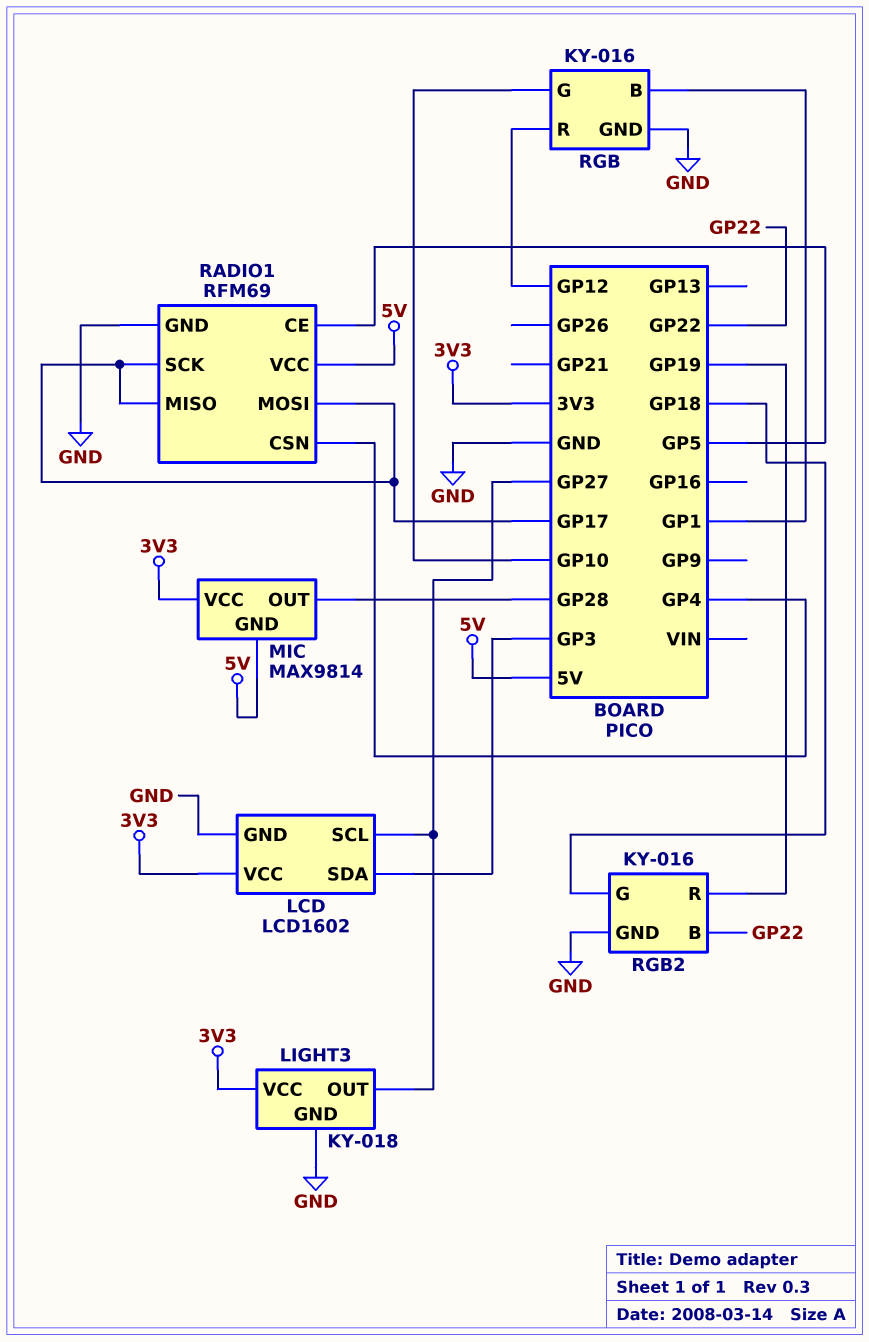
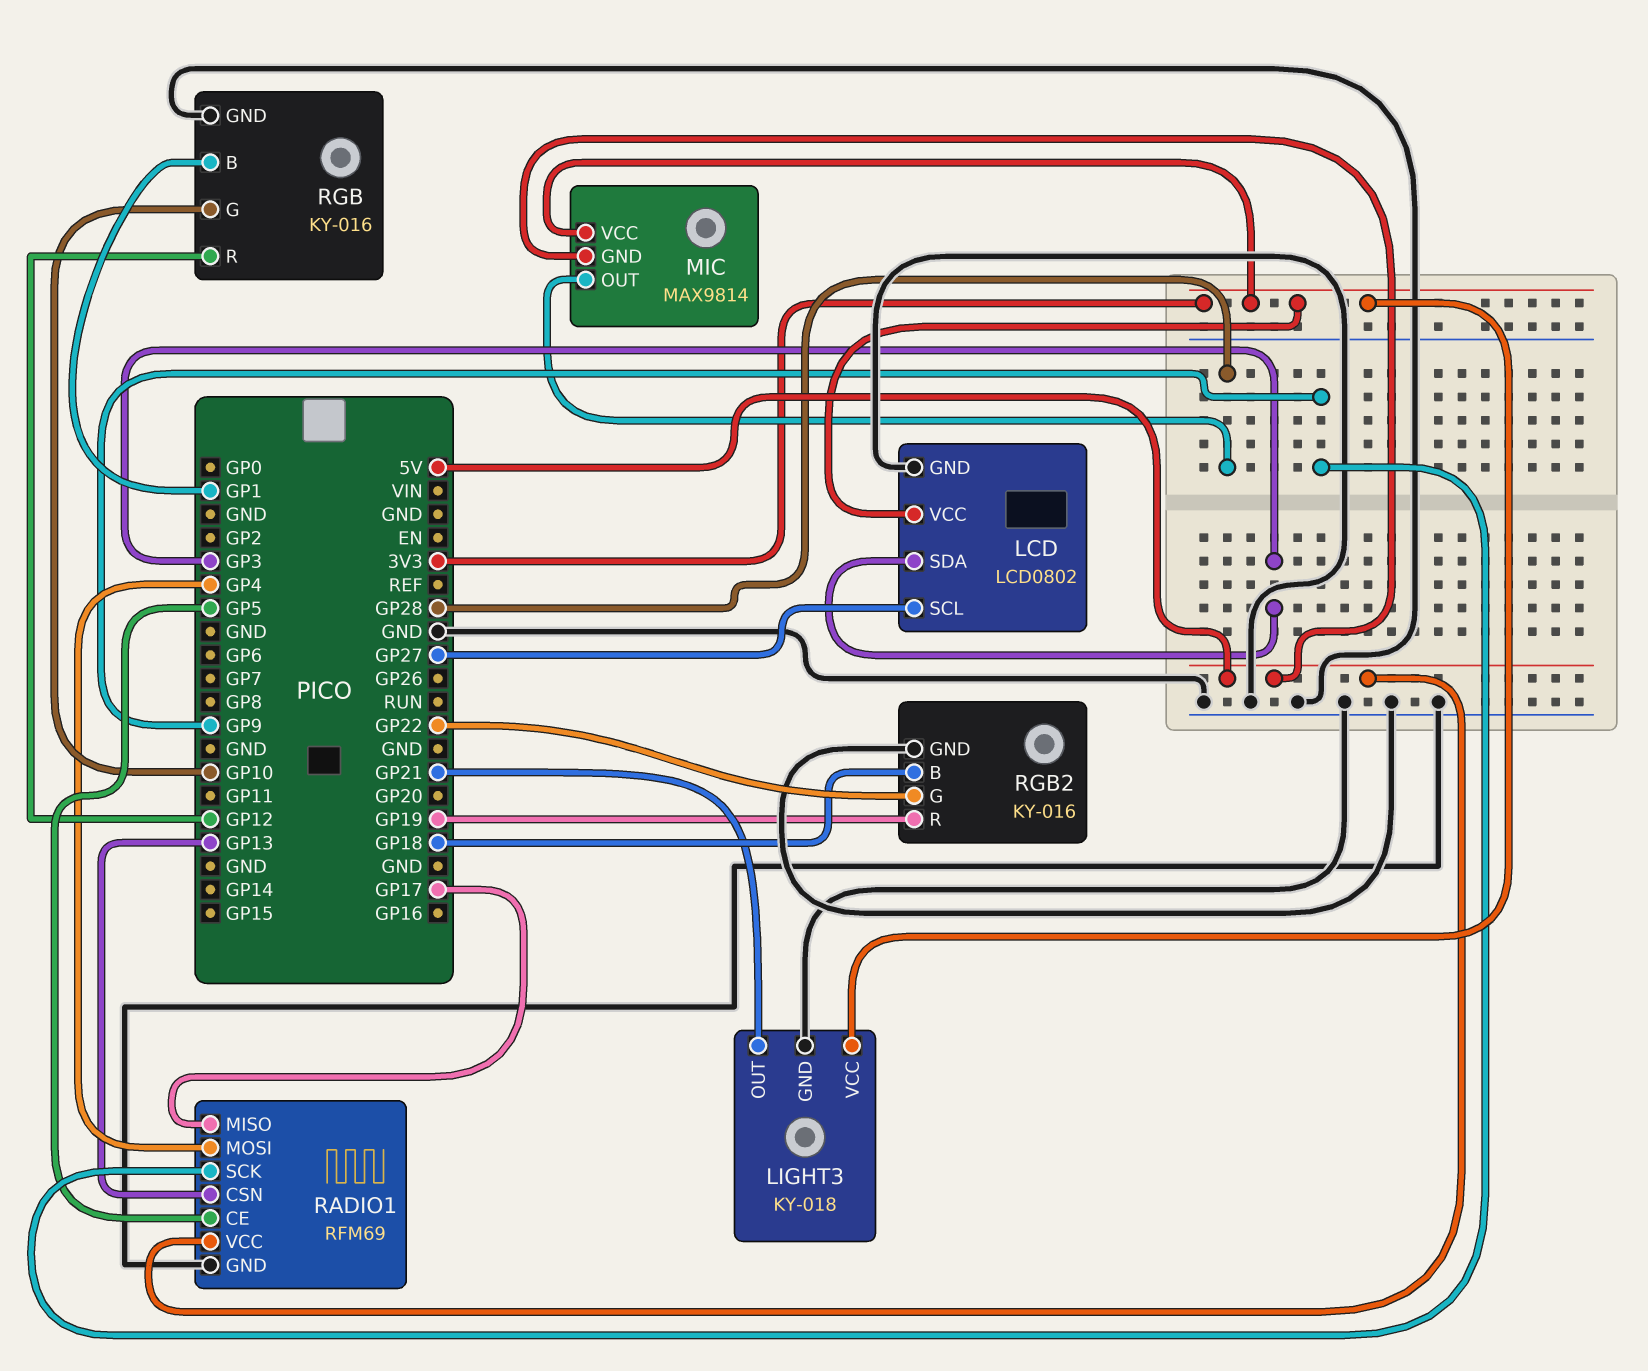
LCD: LCD1602 -> LCD0802
LIGHT3 pin OUT: GP27 -> GP21
RADIO1 pin CSN: GP4 -> GP13
RADIO1 pin MOSI: GP17 -> GP4
RADIO1 pin SCK: GP17 -> GP9
RGB2 pin B: GP22 -> GP18
RGB2 pin G: GP18 -> GP22

